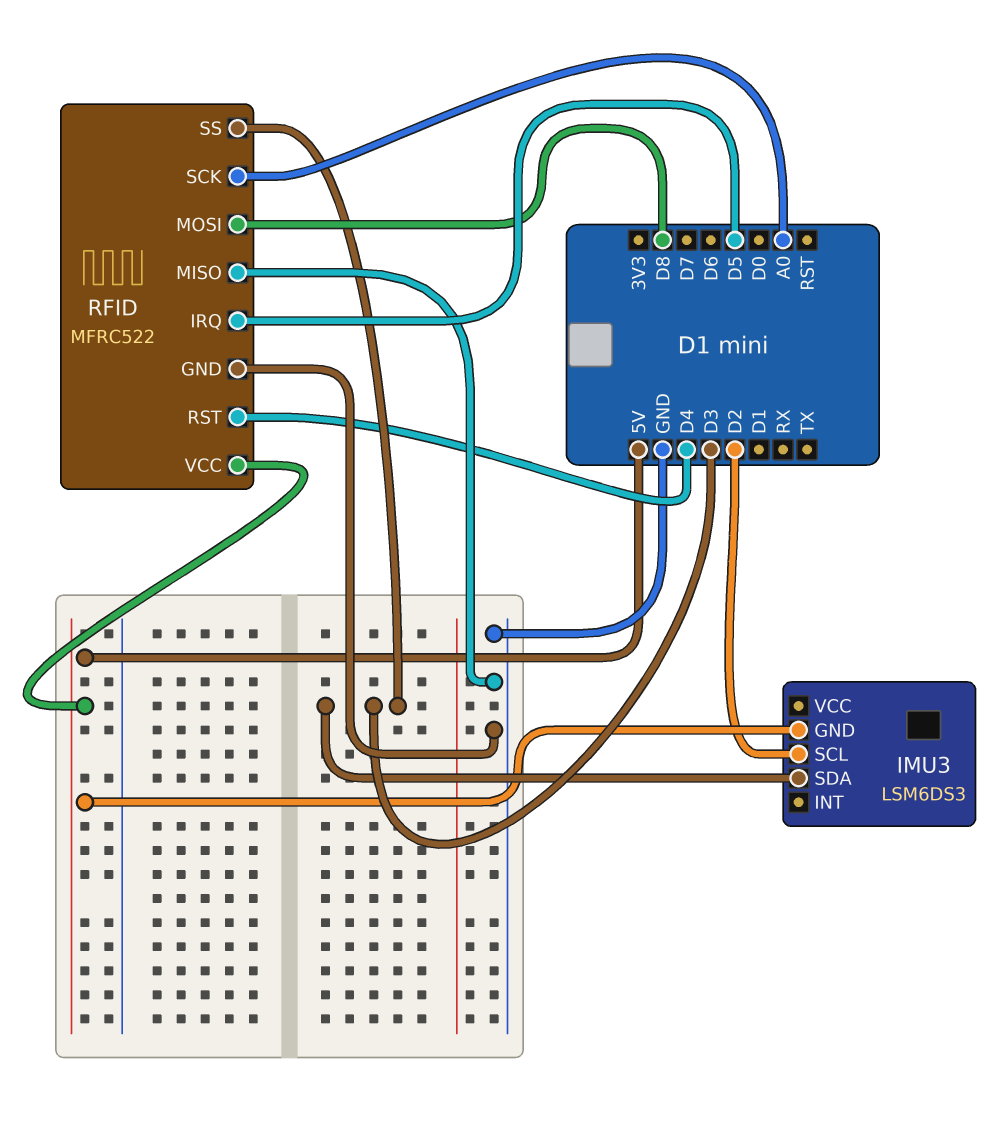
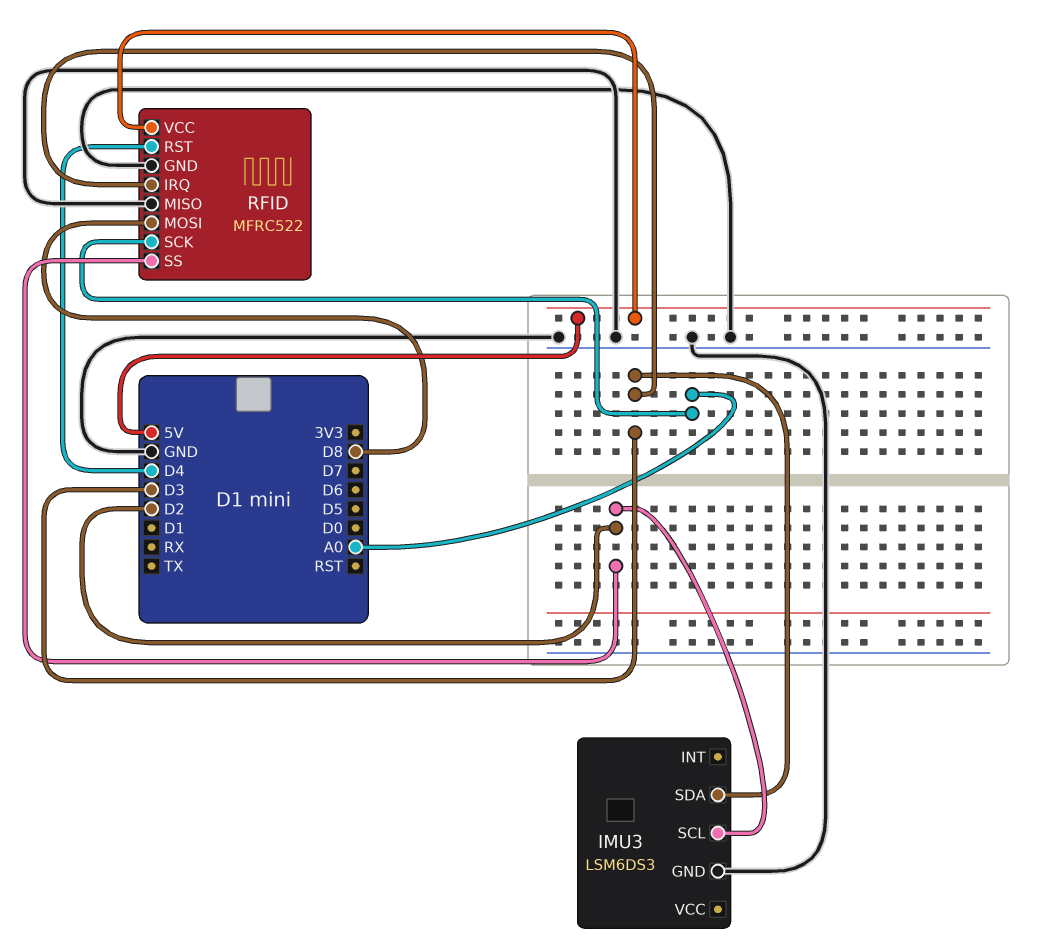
IMU3 pin GND: 5V -> GND
RFID pin IRQ: D5 -> D3
RFID pin SS: D3 -> D2

